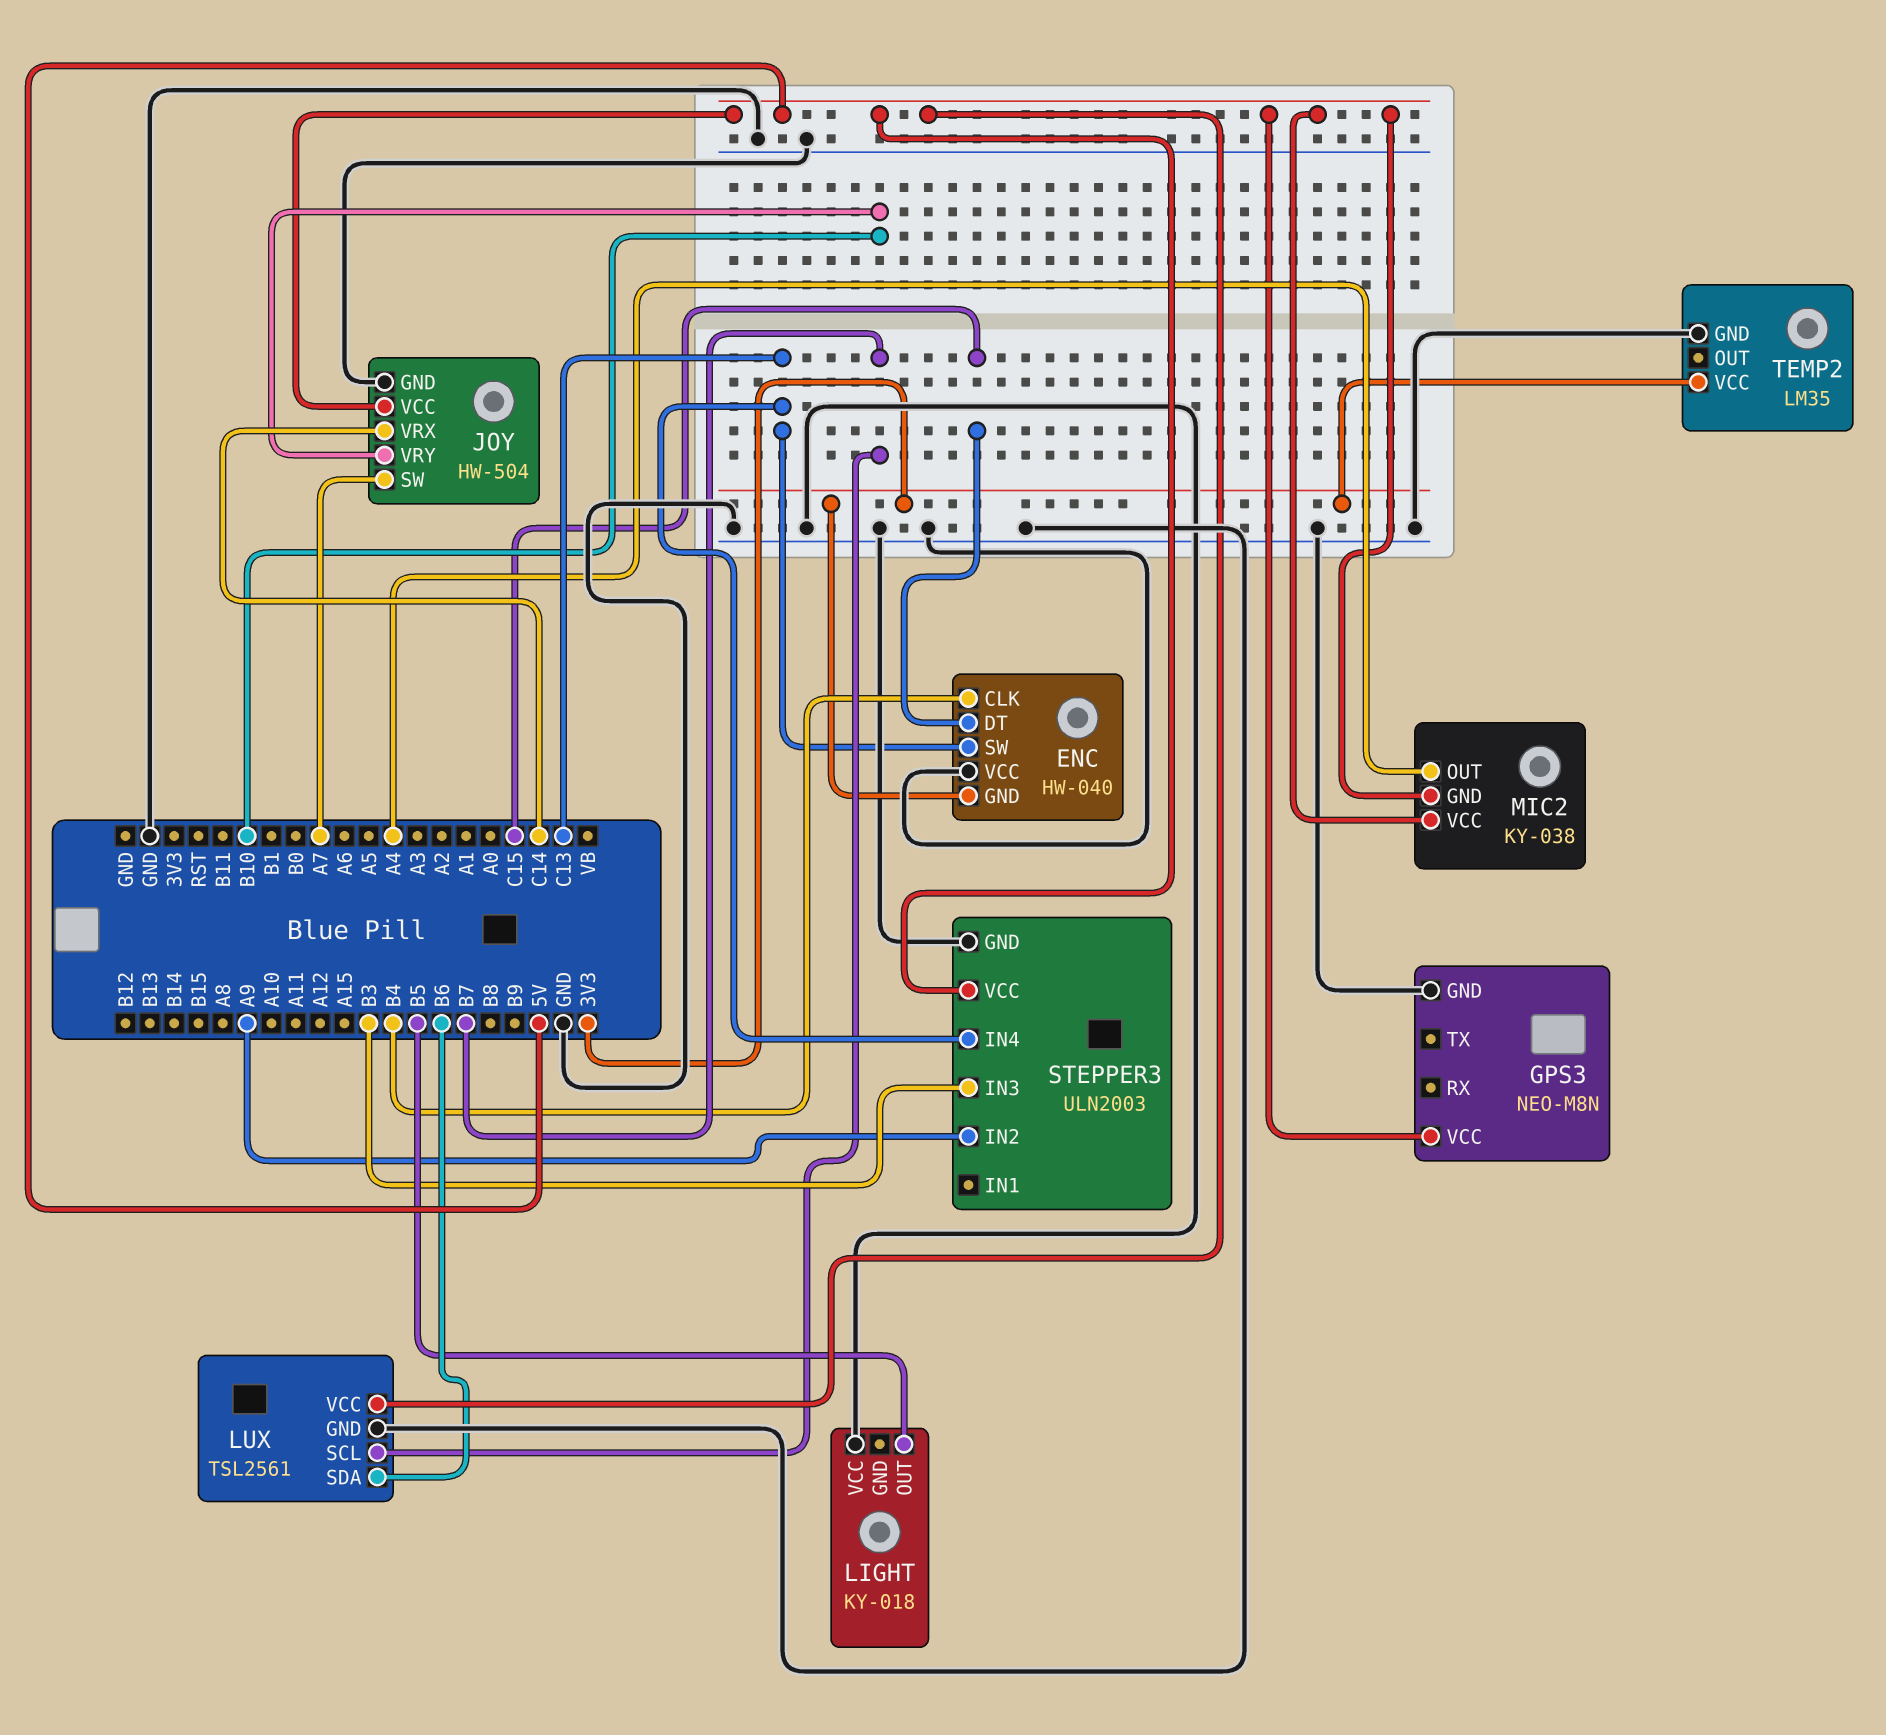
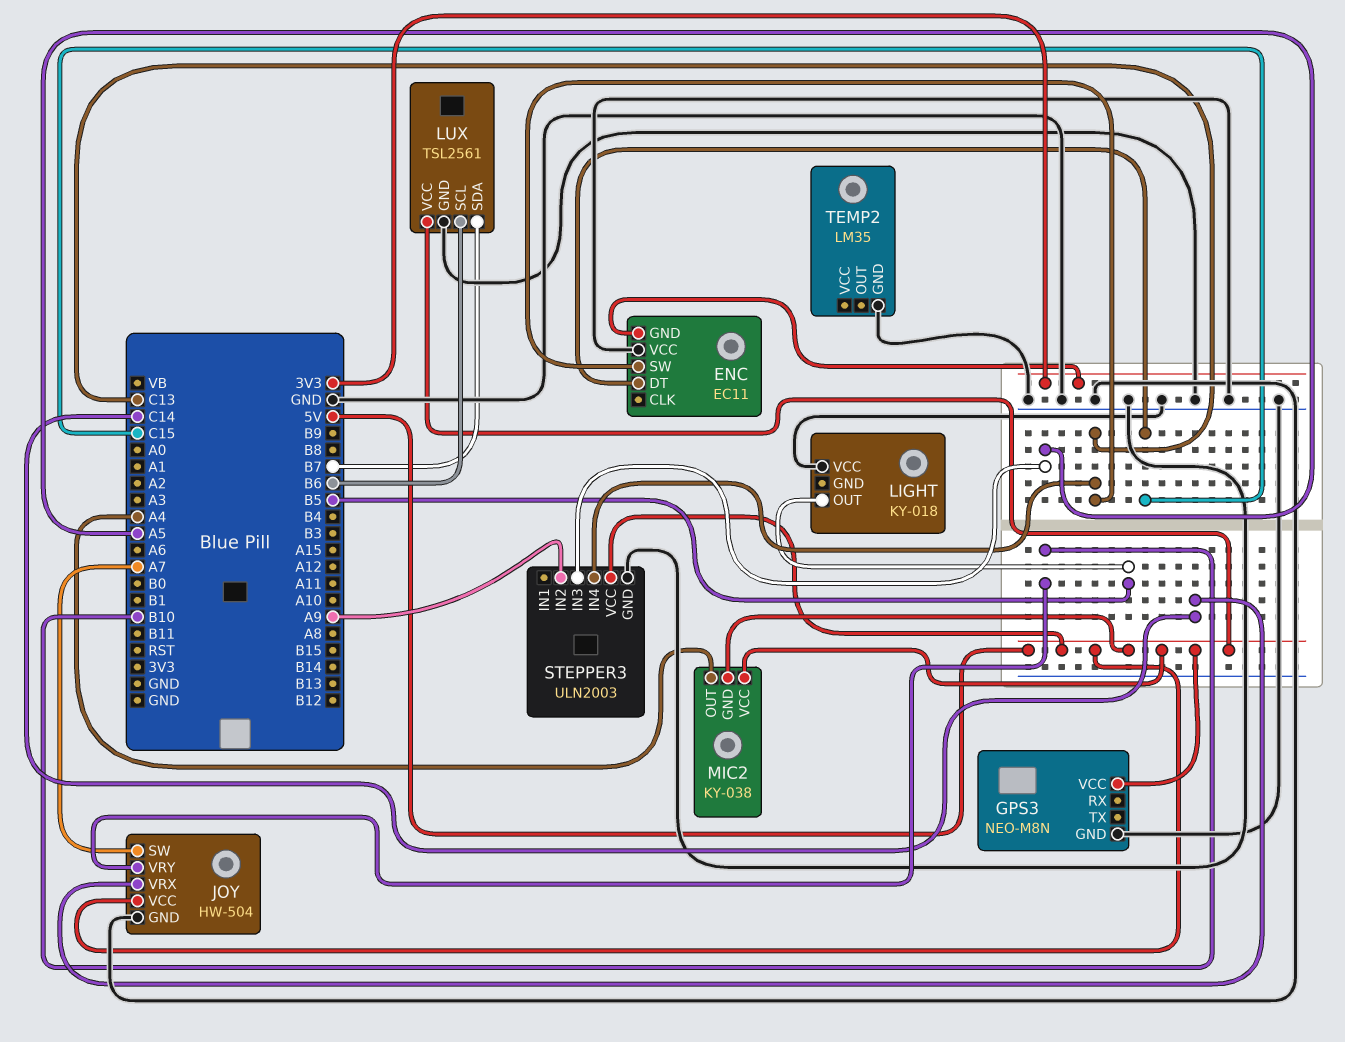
ENC: HW-040 -> EC11
ENC pin CLK: B4 -> none
LUX pin SCL: B7 -> B6
LUX pin SDA: B6 -> B7
STEPPER3 pin IN3: B3 -> A5
TEMP2 pin VCC: 3V3 -> none

